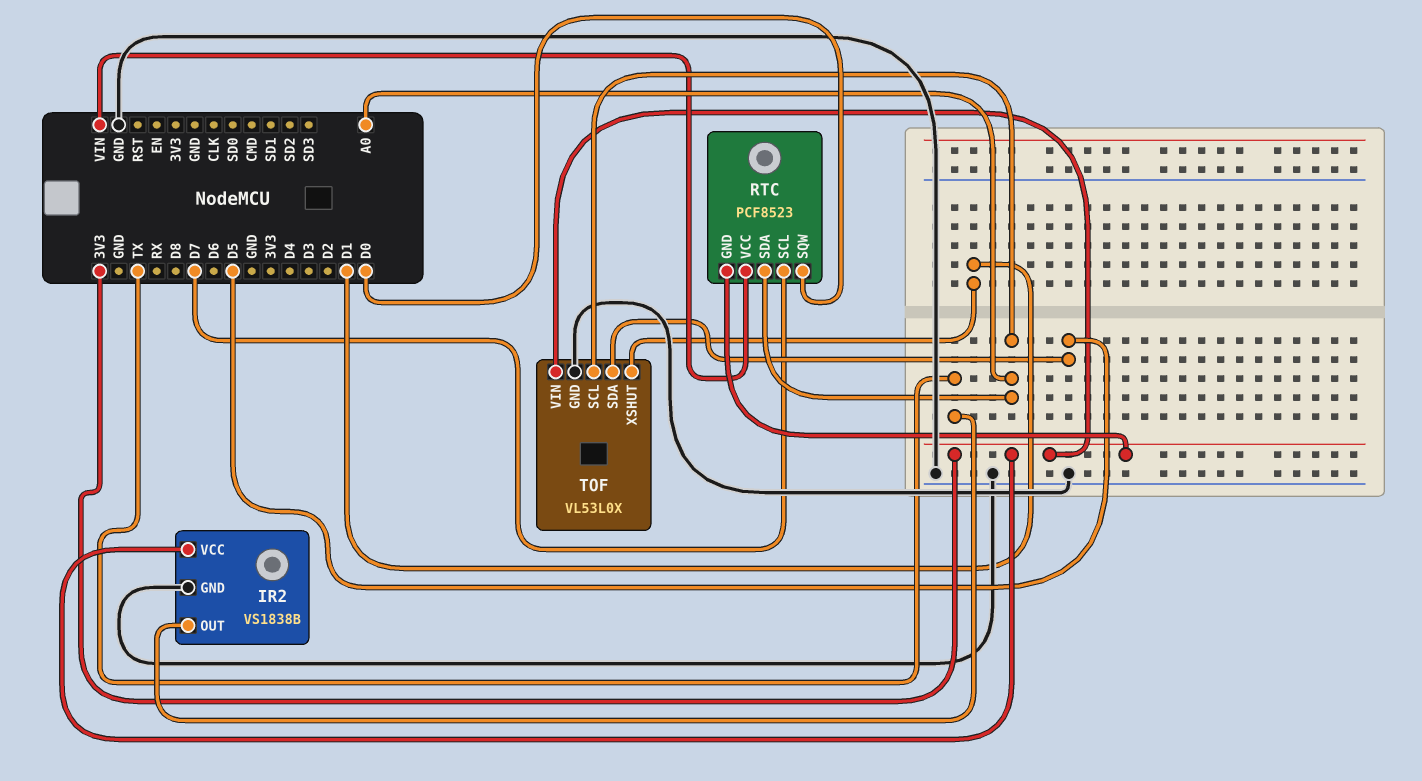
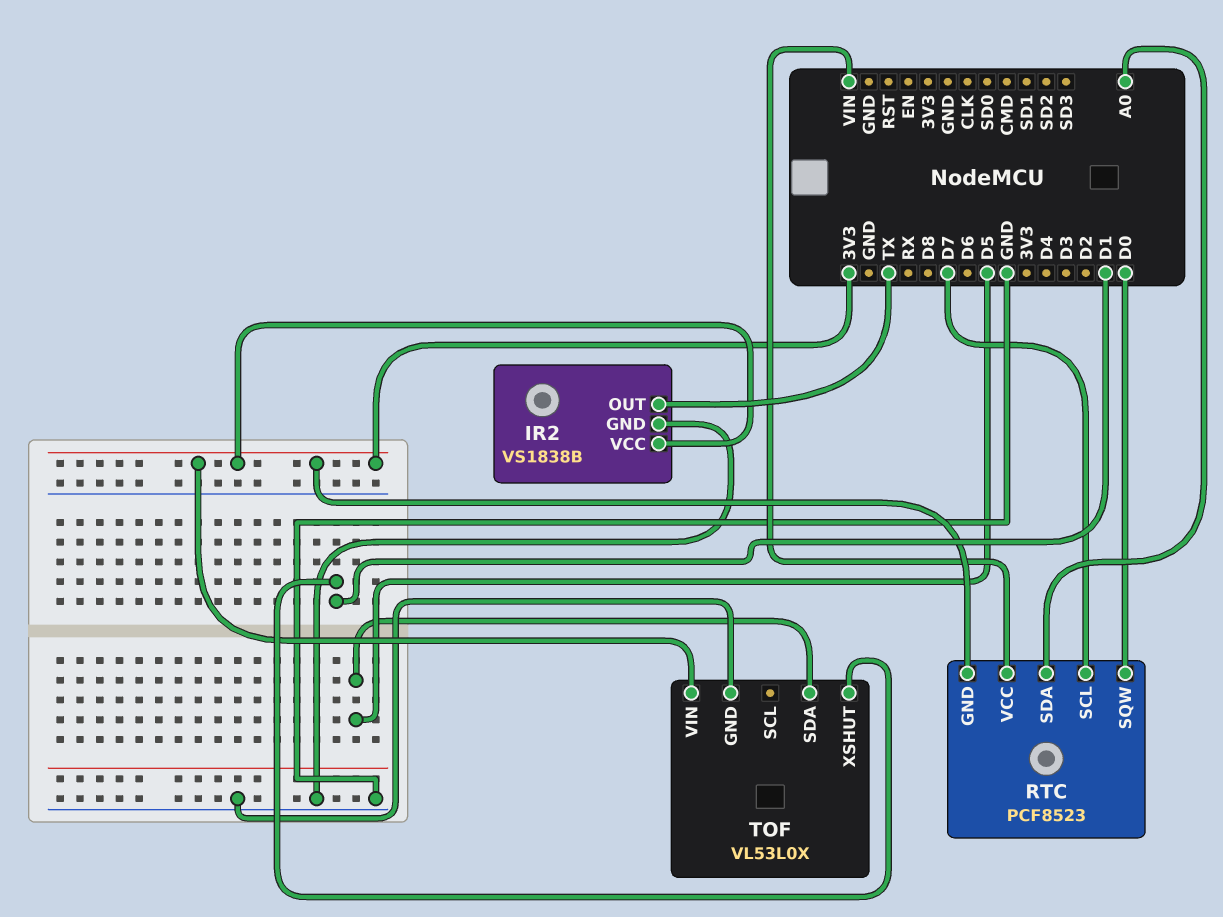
TOF pin SCL: A0 -> none

